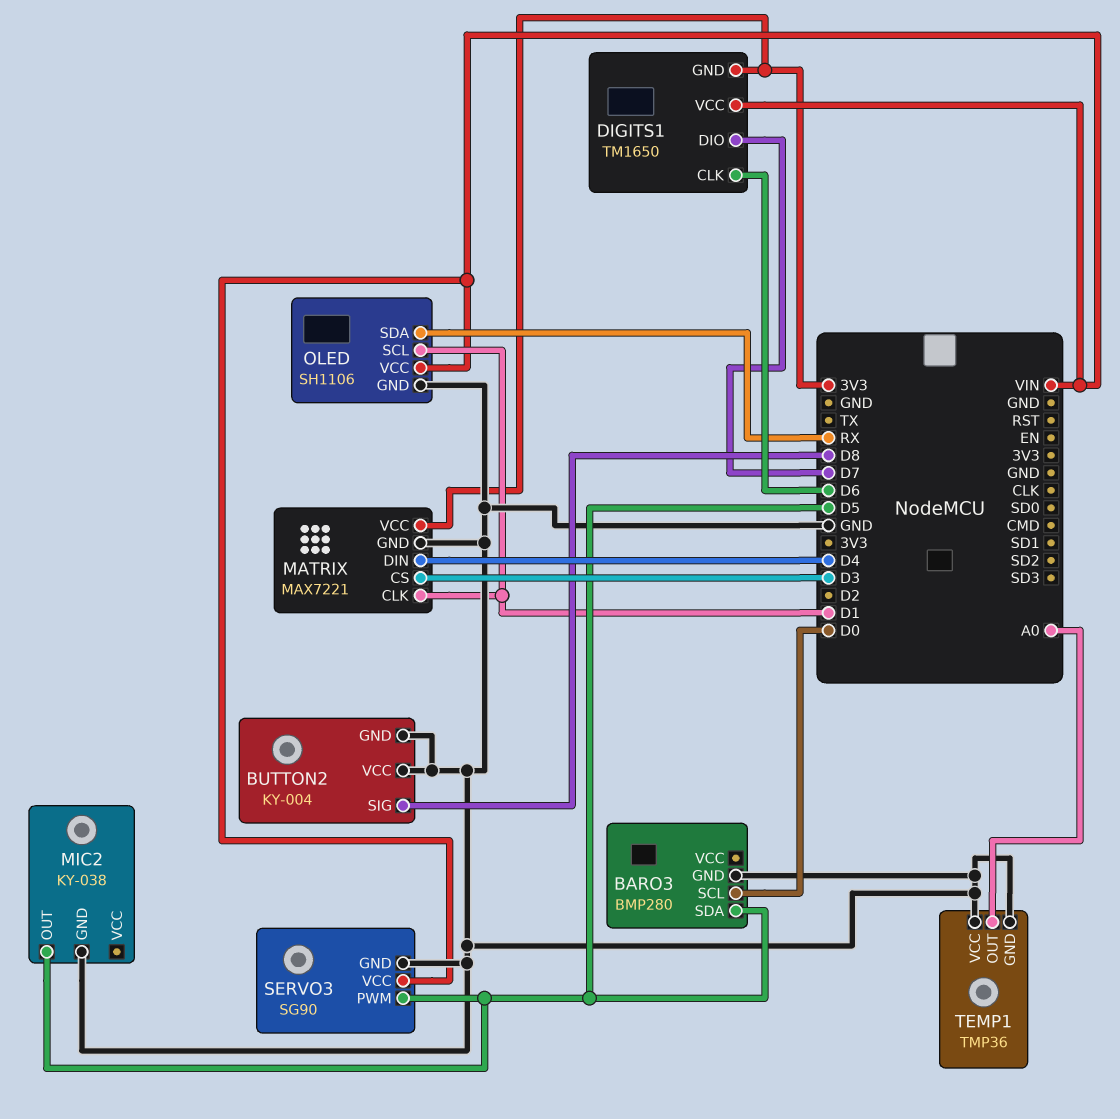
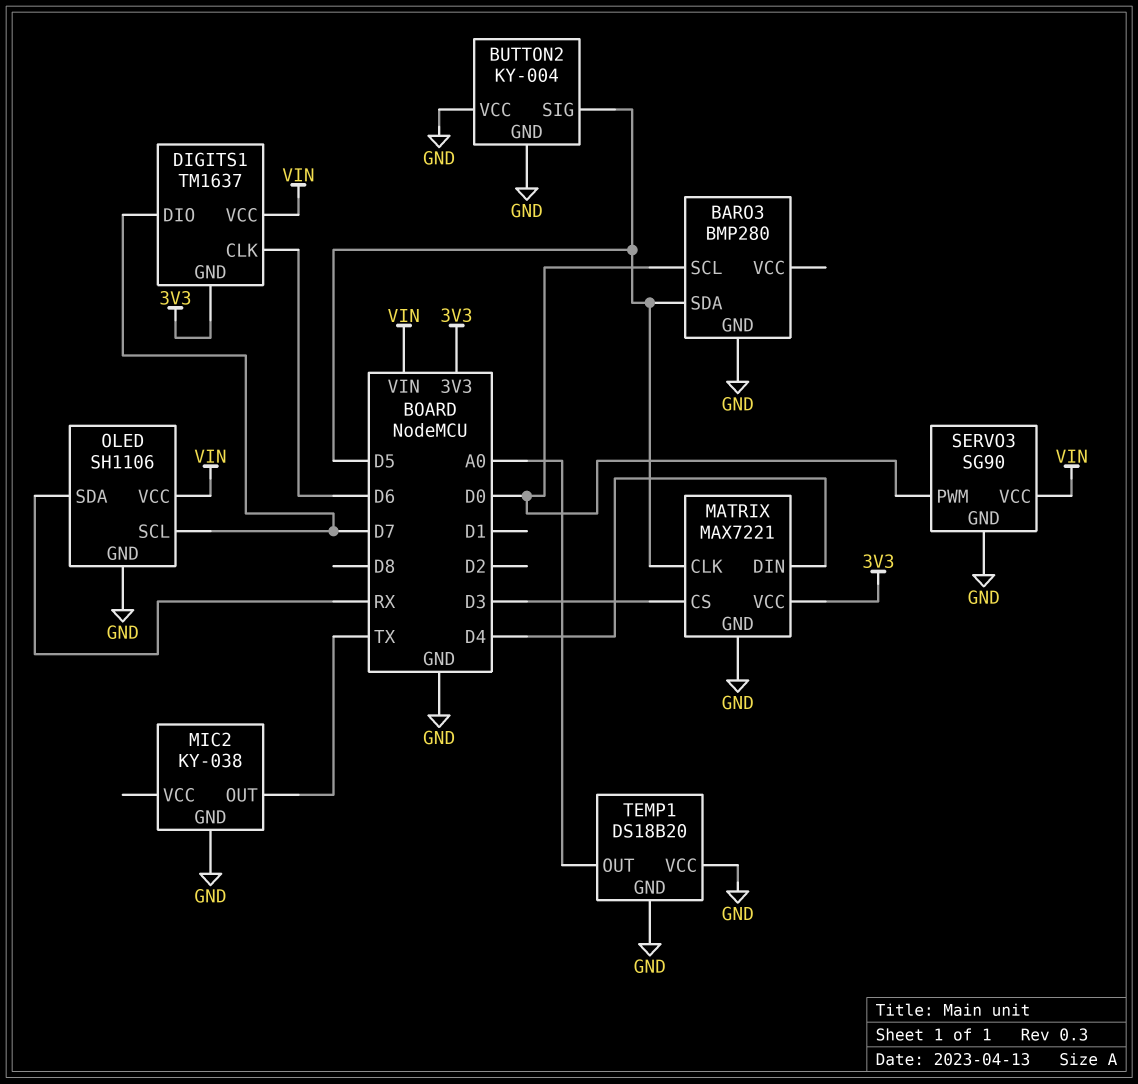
BUTTON2 pin SIG: D8 -> D5
DIGITS1: TM1650 -> TM1637
MATRIX pin CLK: D1 -> D5
MIC2 pin OUT: D5 -> TX
OLED pin SCL: D1 -> D7
SERVO3 pin PWM: D5 -> D0
TEMP1: TMP36 -> DS18B20

